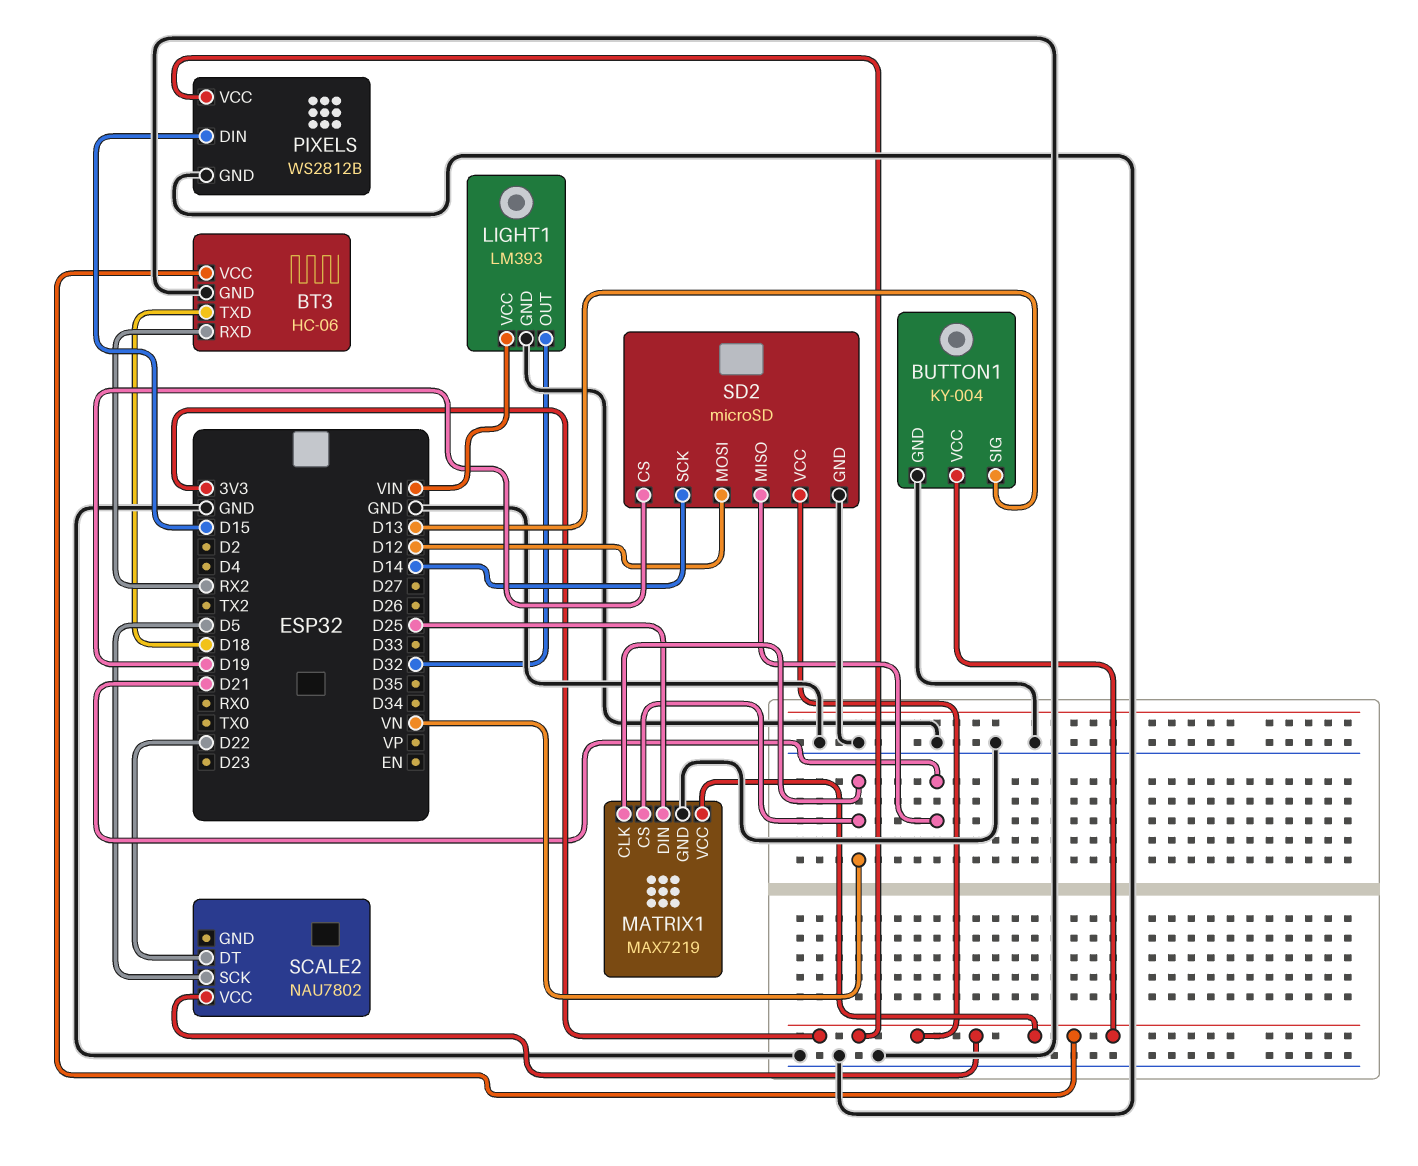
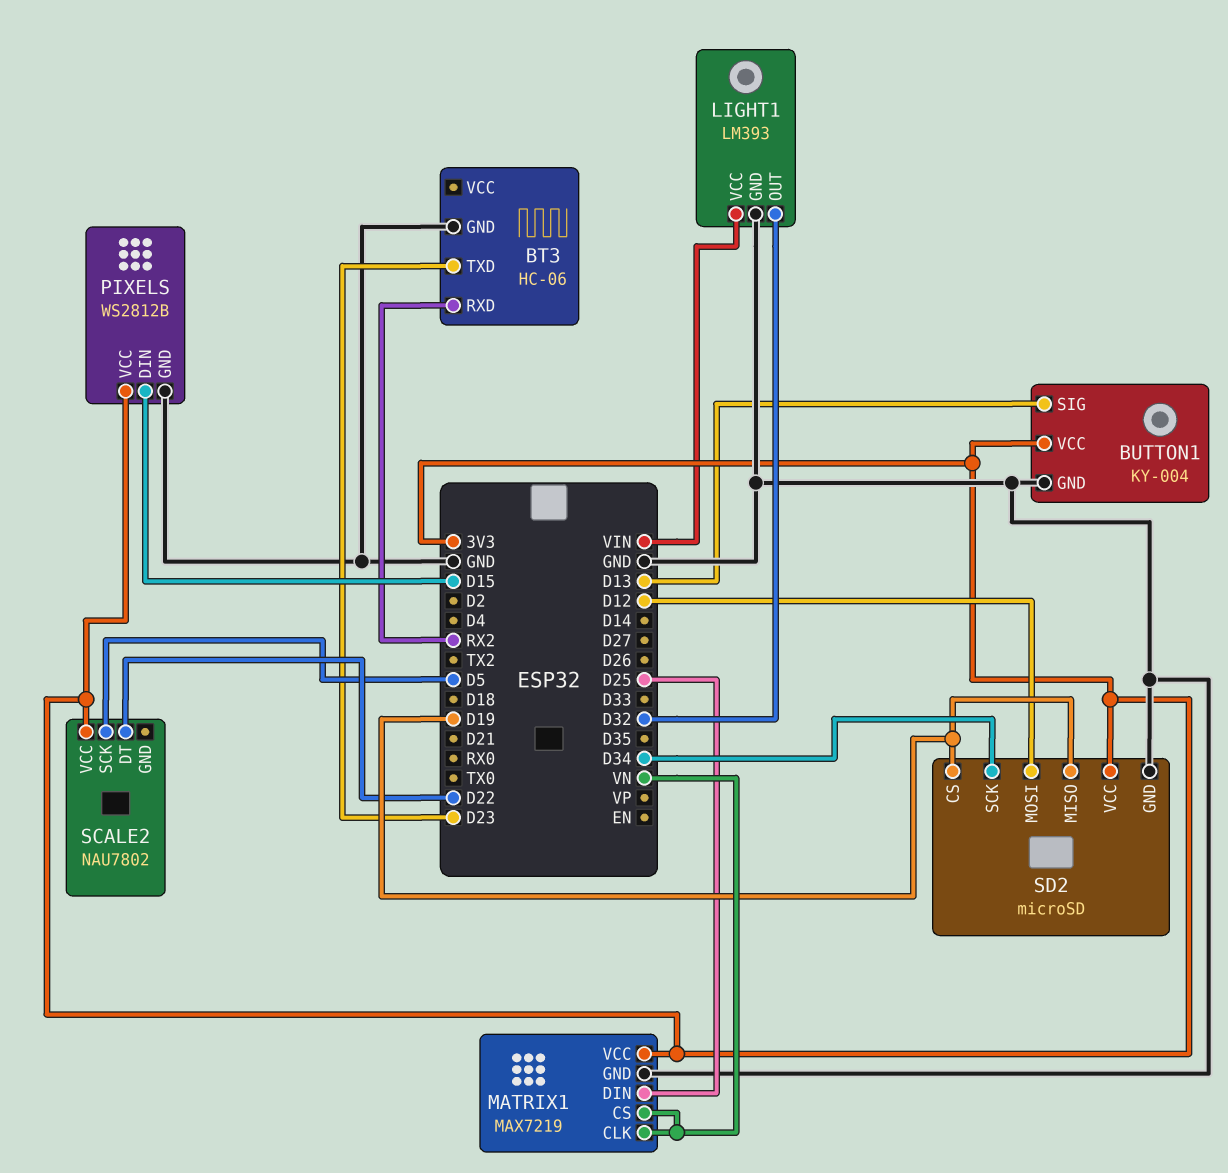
BT3 pin TXD: D18 -> D23
BT3 pin VCC: 3V3 -> none
SD2 pin MISO: D21 -> D19
SD2 pin SCK: D14 -> D34

